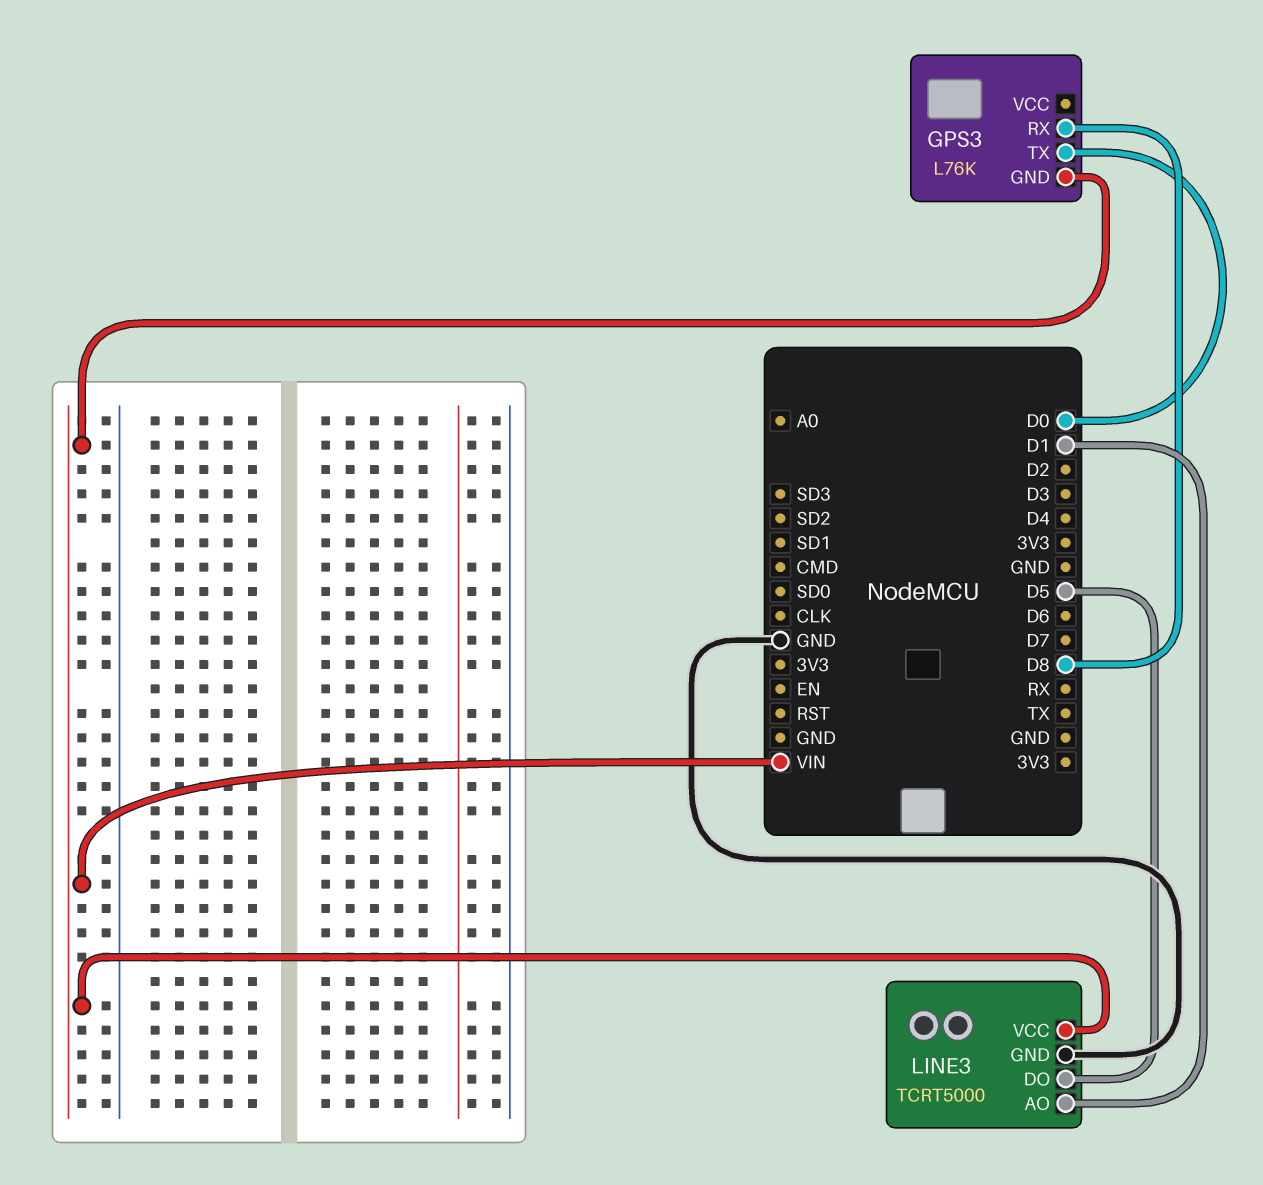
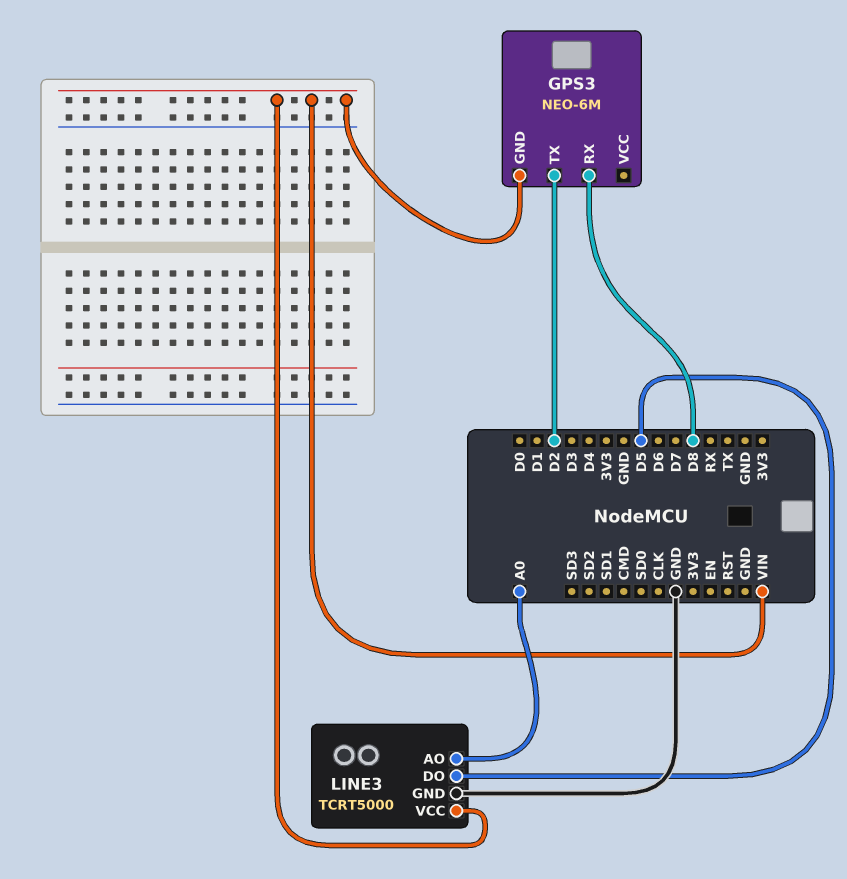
GPS3: L76K -> NEO-6M
GPS3 pin TX: D0 -> D2
LINE3 pin AO: D1 -> A0

